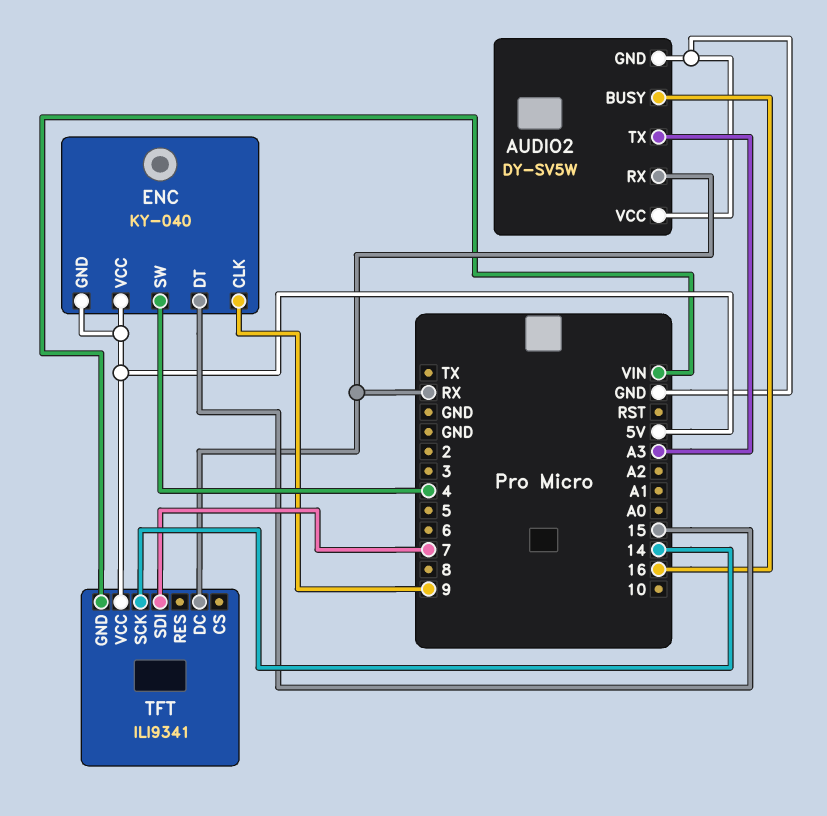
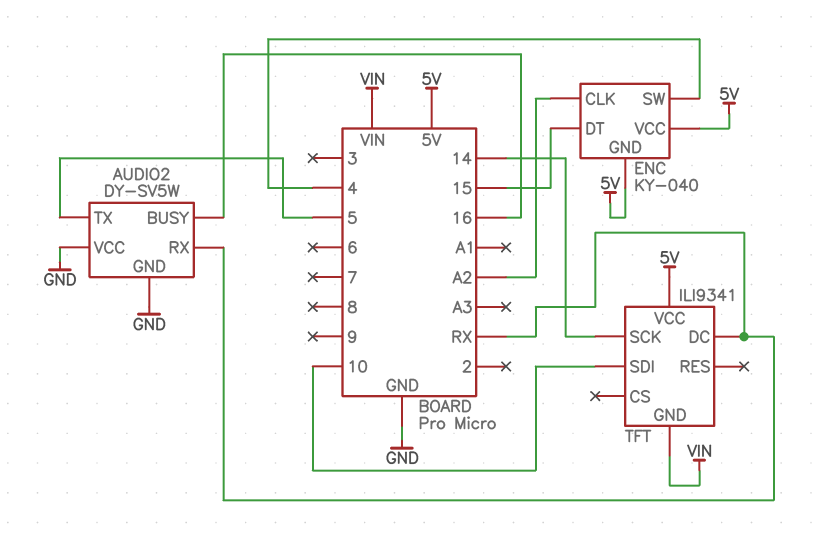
AUDIO2 pin TX: A3 -> 5
ENC pin CLK: 9 -> A2
TFT pin SDI: 7 -> 10

